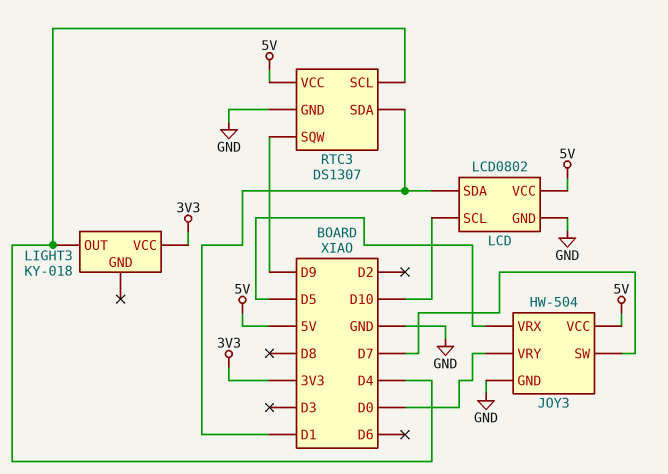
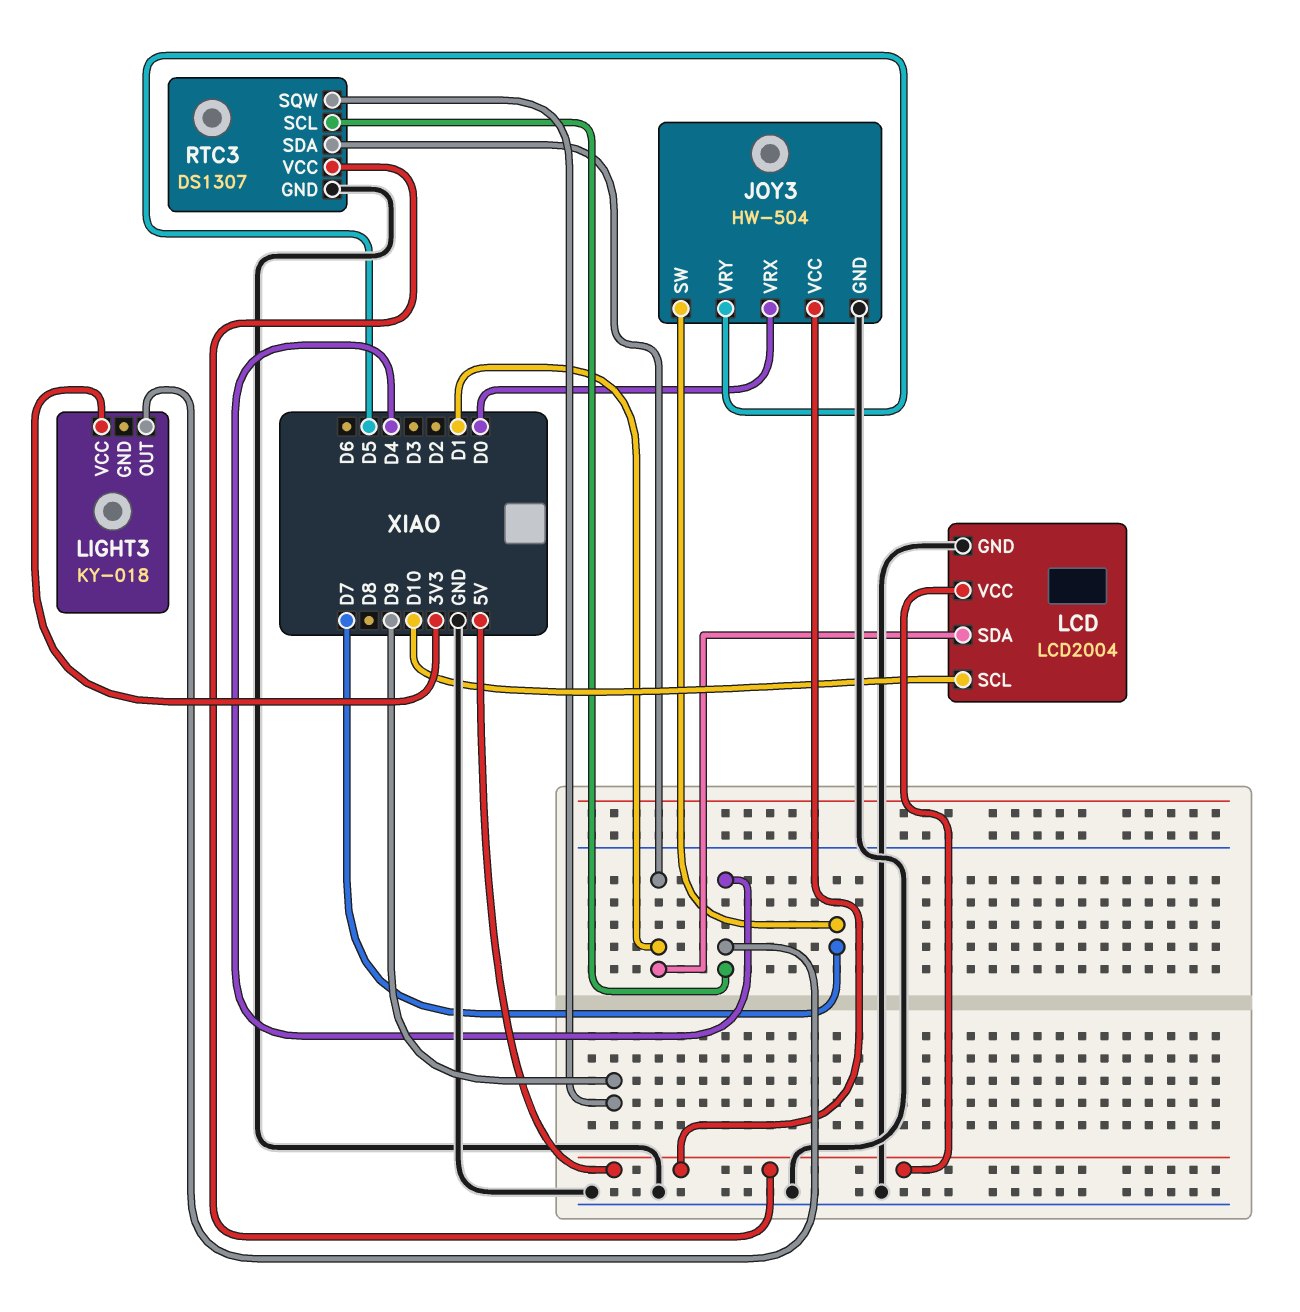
JOY3 pin VRX: D5 -> D0
JOY3 pin VRY: D0 -> D5
LCD: LCD0802 -> LCD2004

